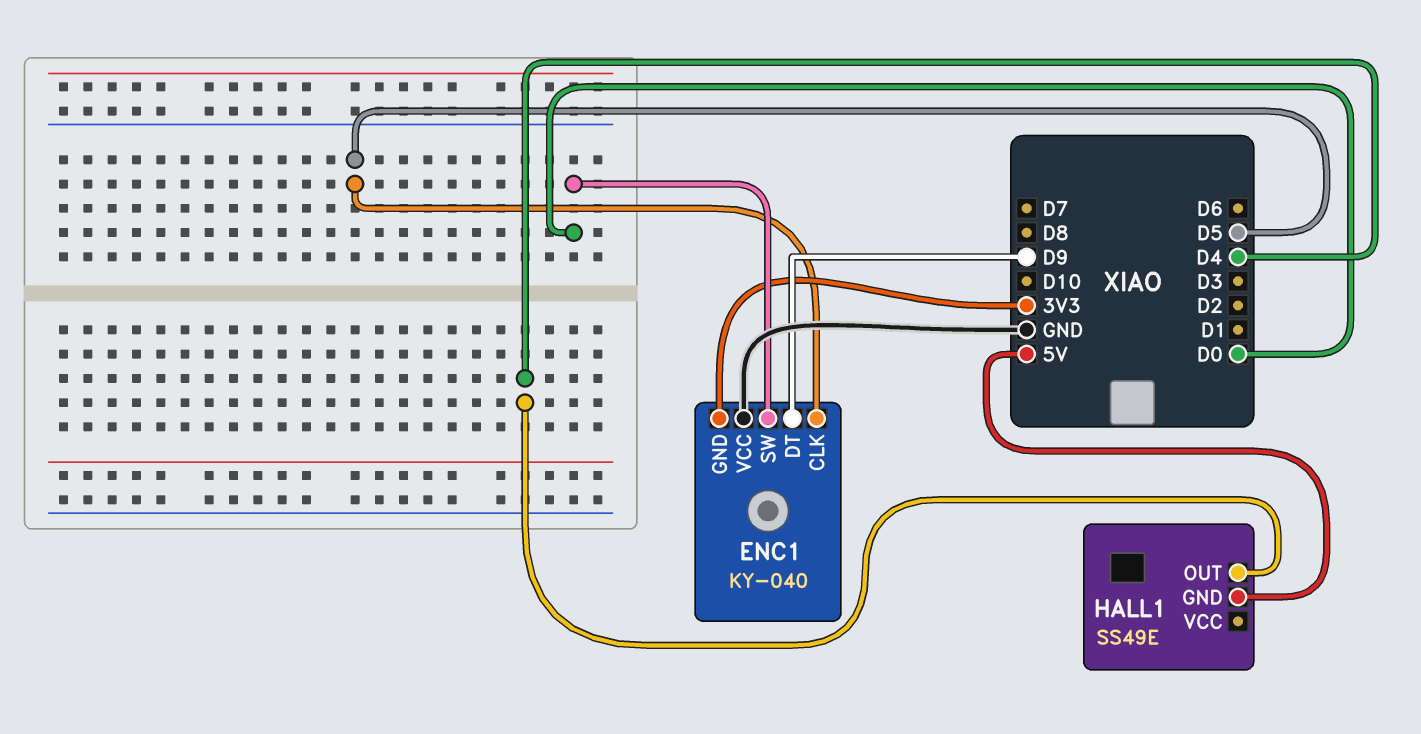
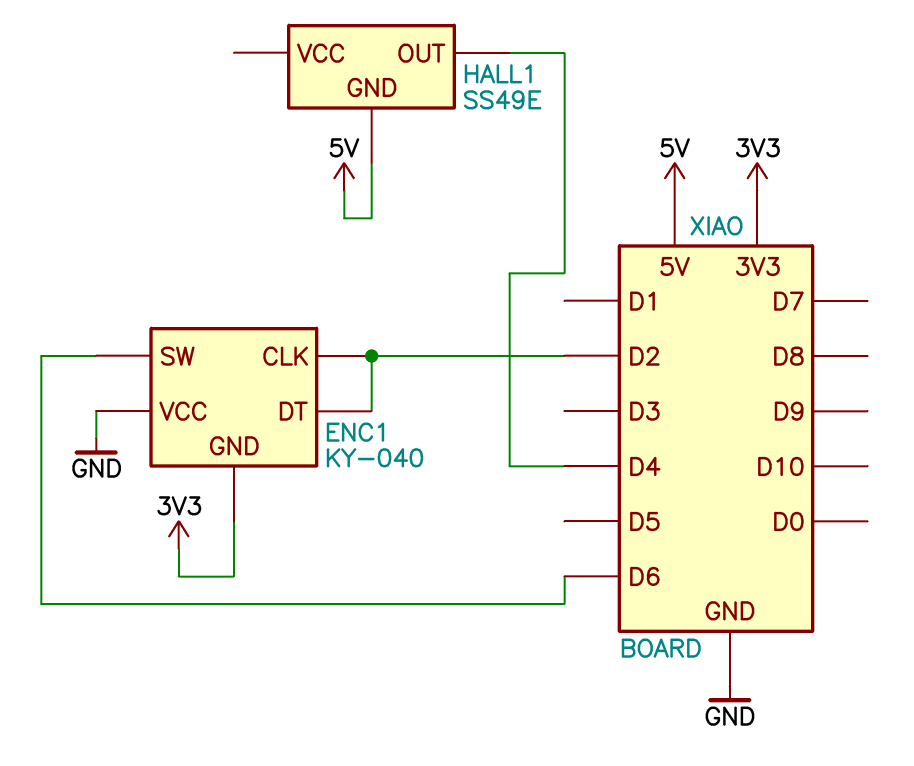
ENC1 pin CLK: D5 -> D2
ENC1 pin DT: D9 -> D2
ENC1 pin SW: D0 -> D6

